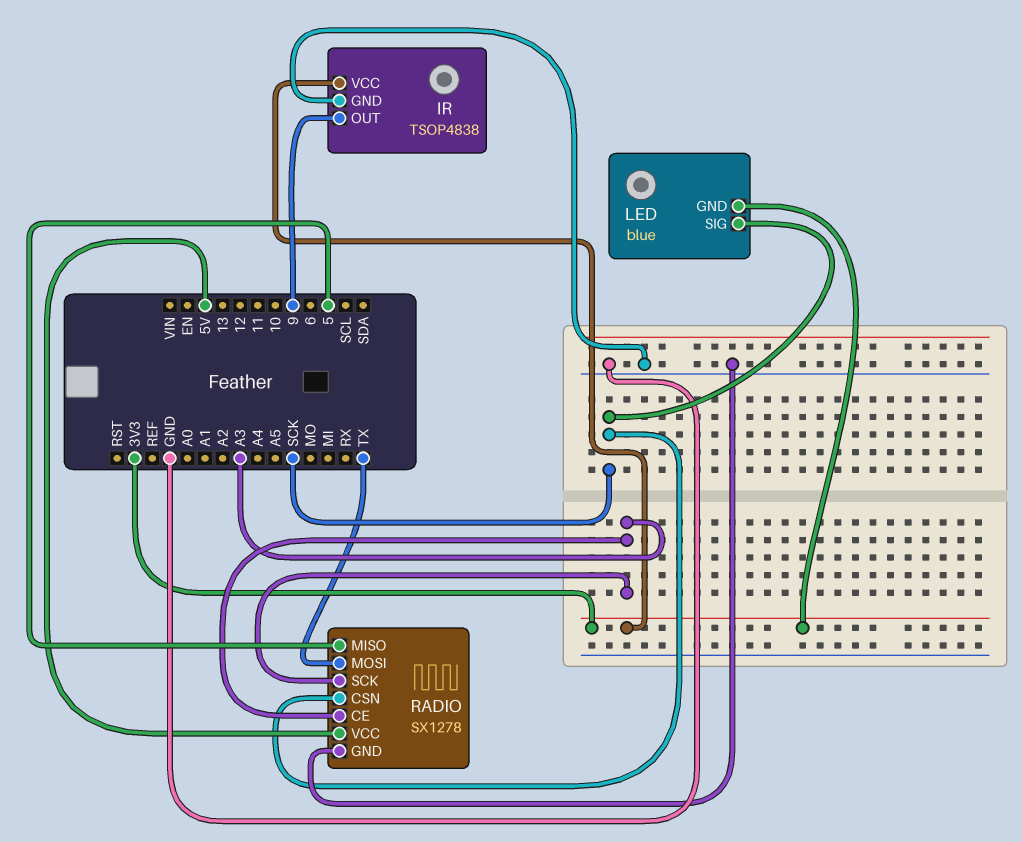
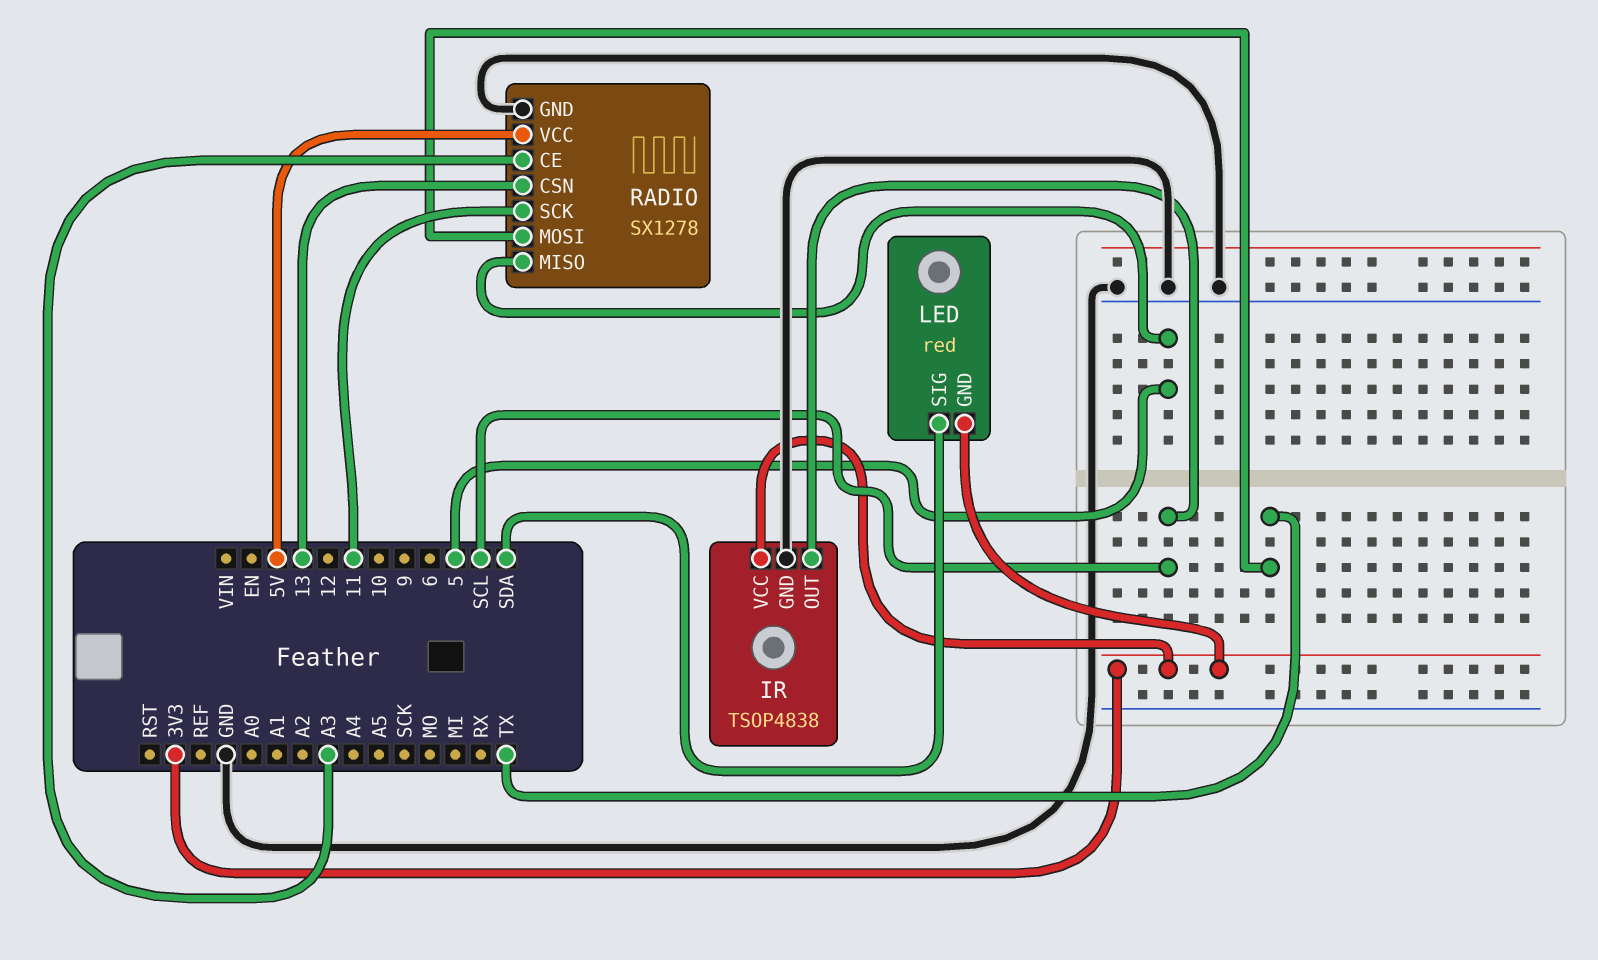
IR pin OUT: 9 -> SCL
LED: blue -> red
LED pin SIG: SCK -> SDA
RADIO pin CSN: SCK -> 13
RADIO pin SCK: A3 -> 11

